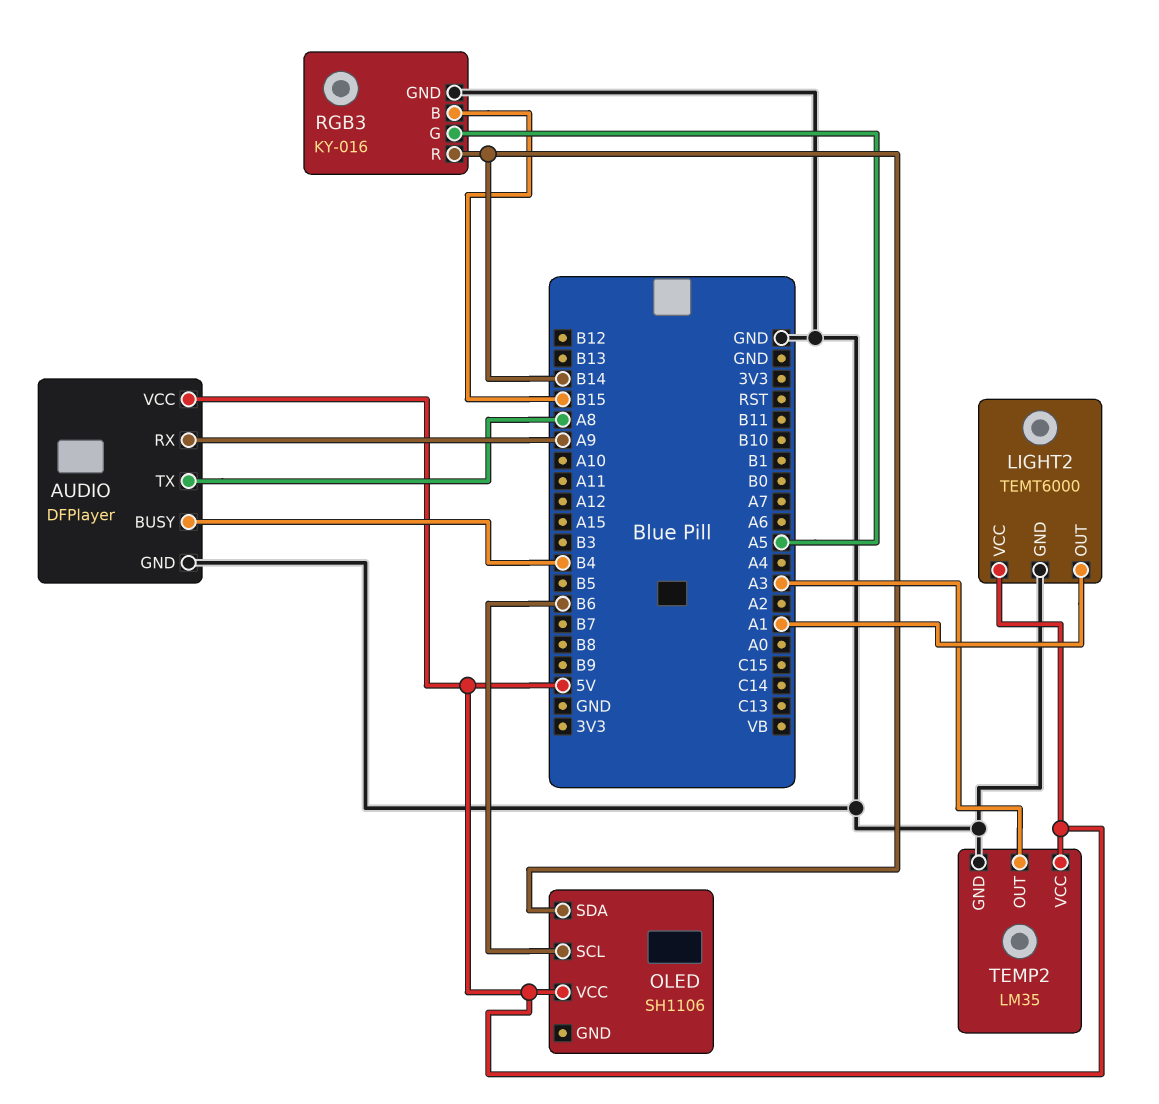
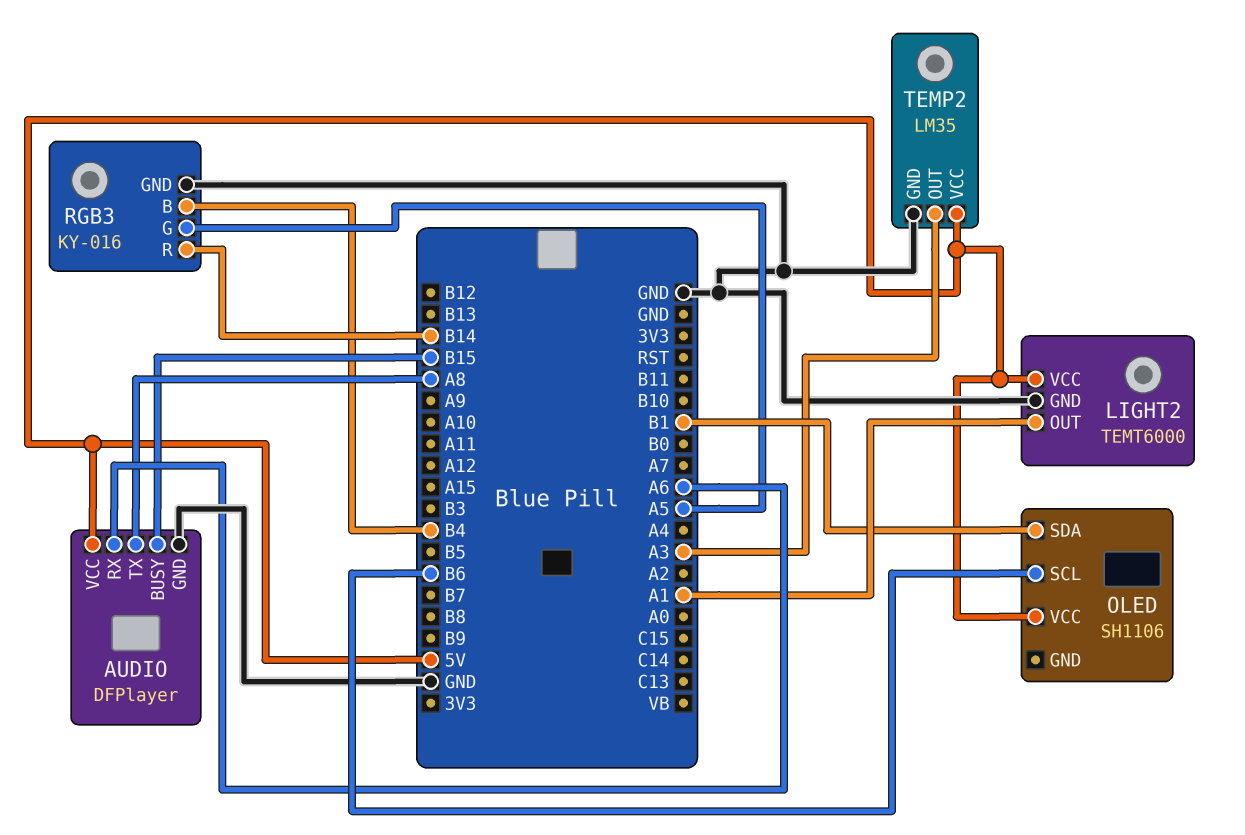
AUDIO pin BUSY: B4 -> B15
AUDIO pin RX: A9 -> A6
OLED pin SDA: B14 -> B1
RGB3 pin B: B15 -> B4

